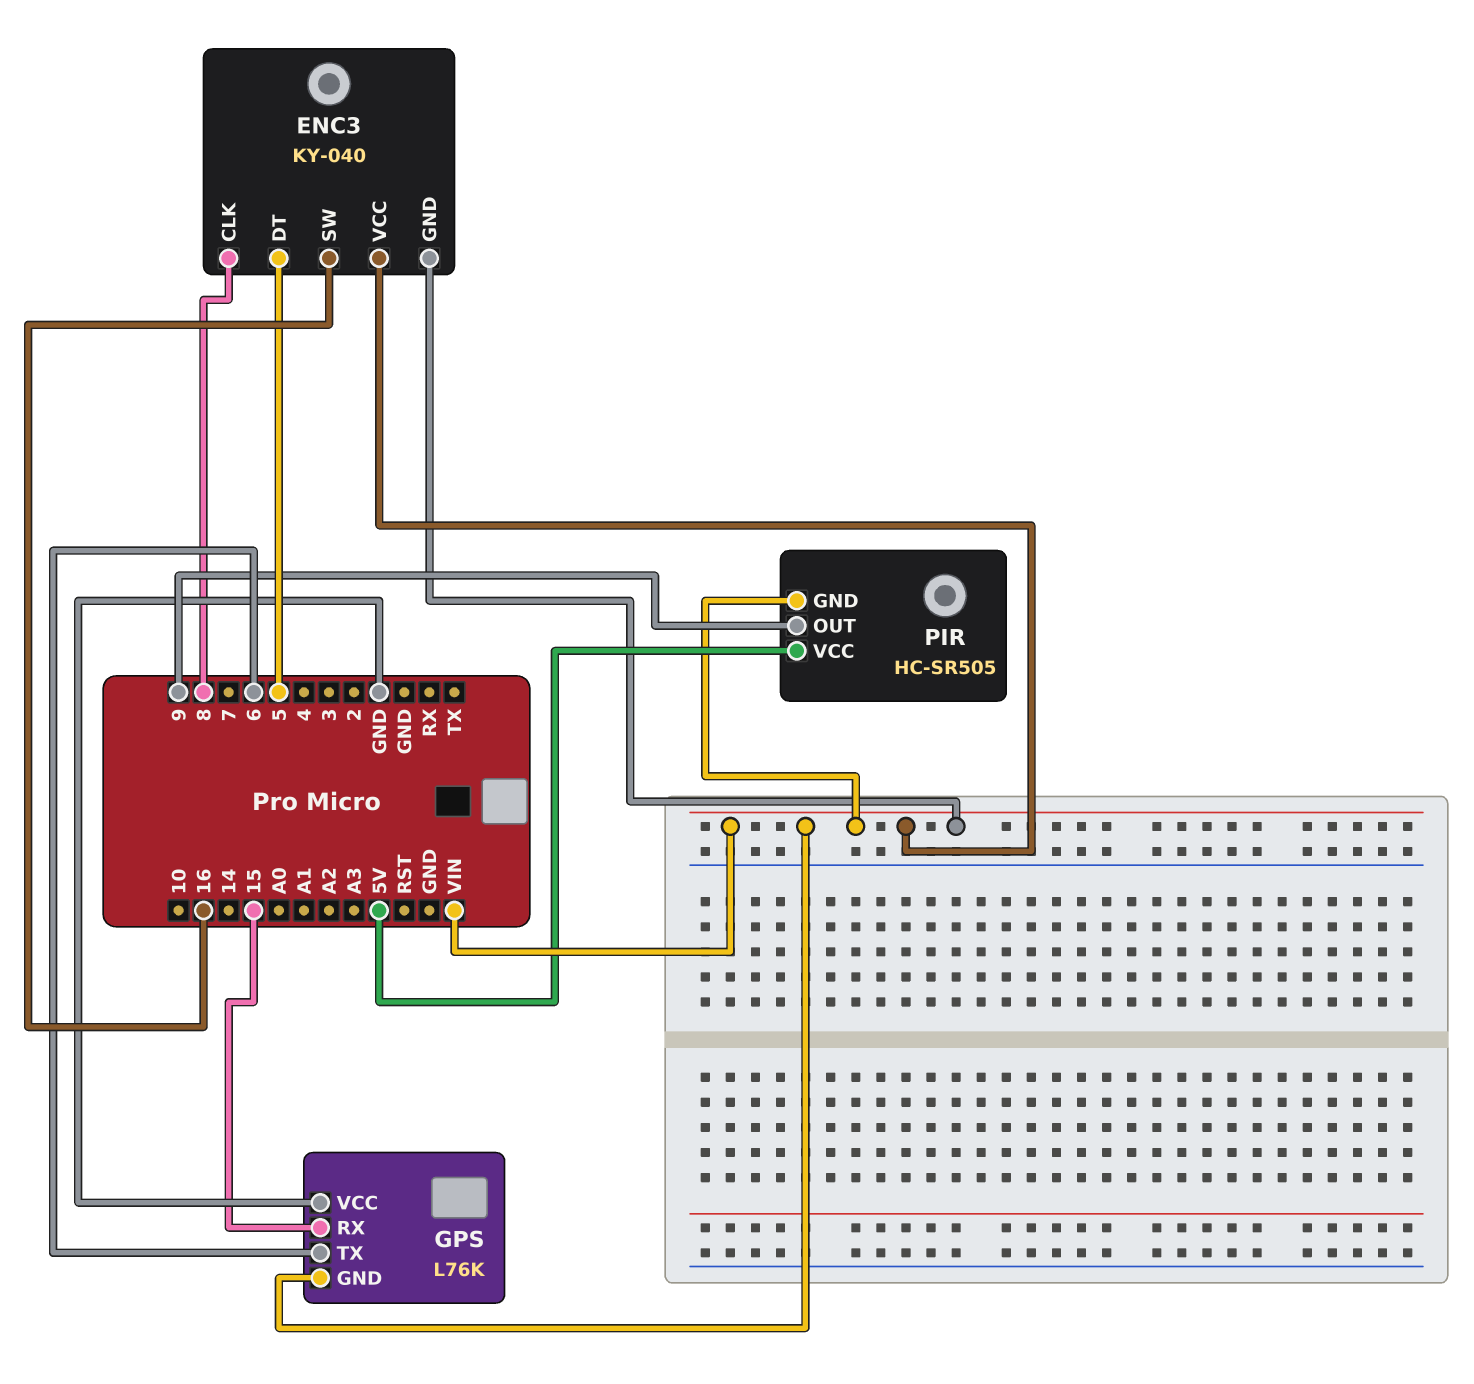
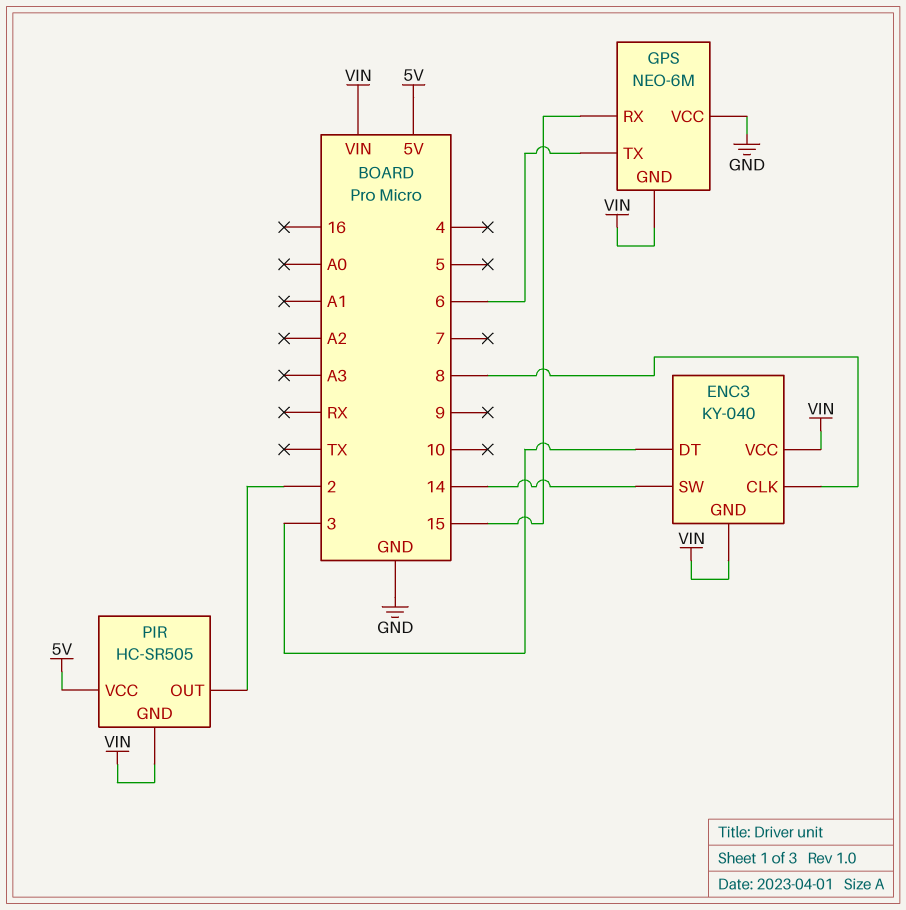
ENC3 pin DT: 5 -> 3
ENC3 pin SW: 16 -> 14
GPS: L76K -> NEO-6M
PIR pin OUT: 9 -> 2

